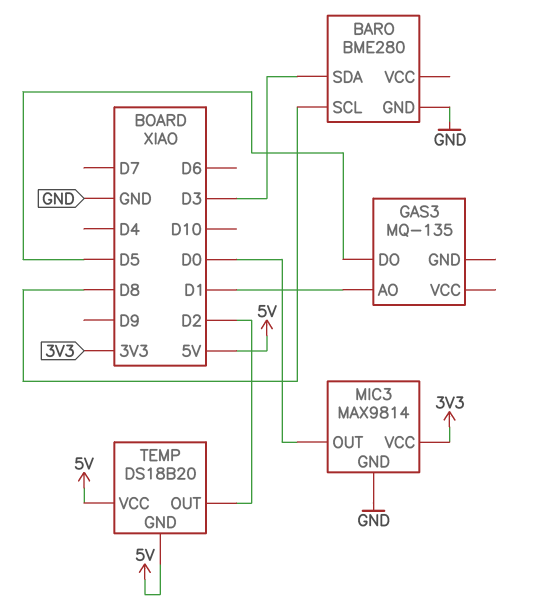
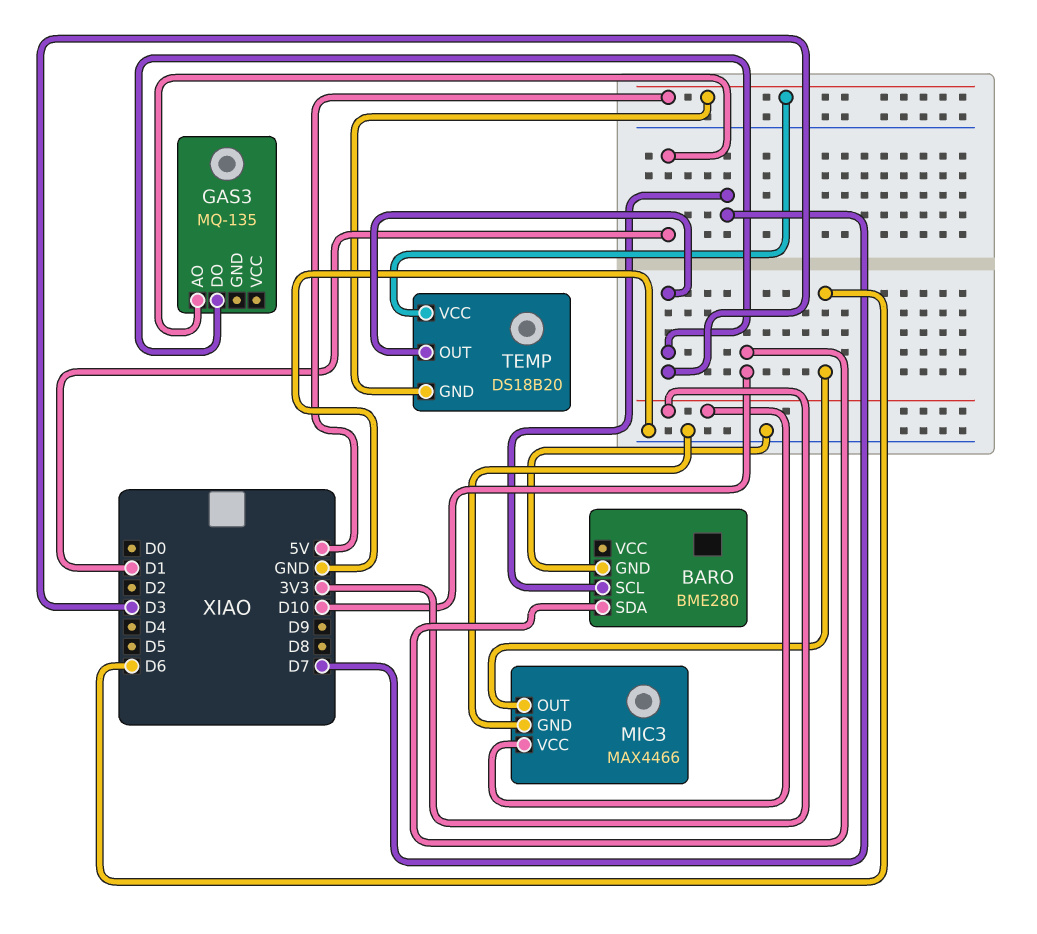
BARO pin SCL: D8 -> D7
BARO pin SDA: D3 -> D10
GAS3 pin DO: D5 -> D3
MIC3: MAX9814 -> MAX4466
MIC3 pin OUT: D0 -> D6
TEMP pin OUT: D2 -> D3

